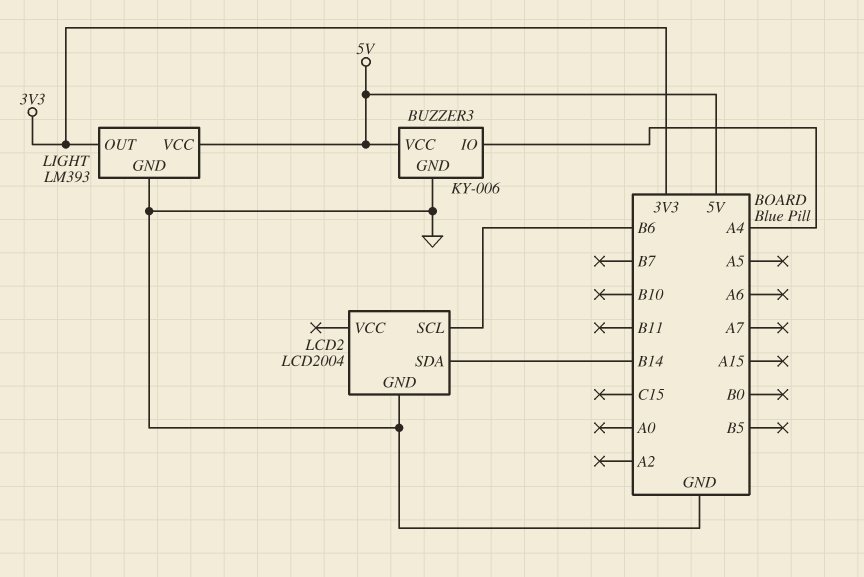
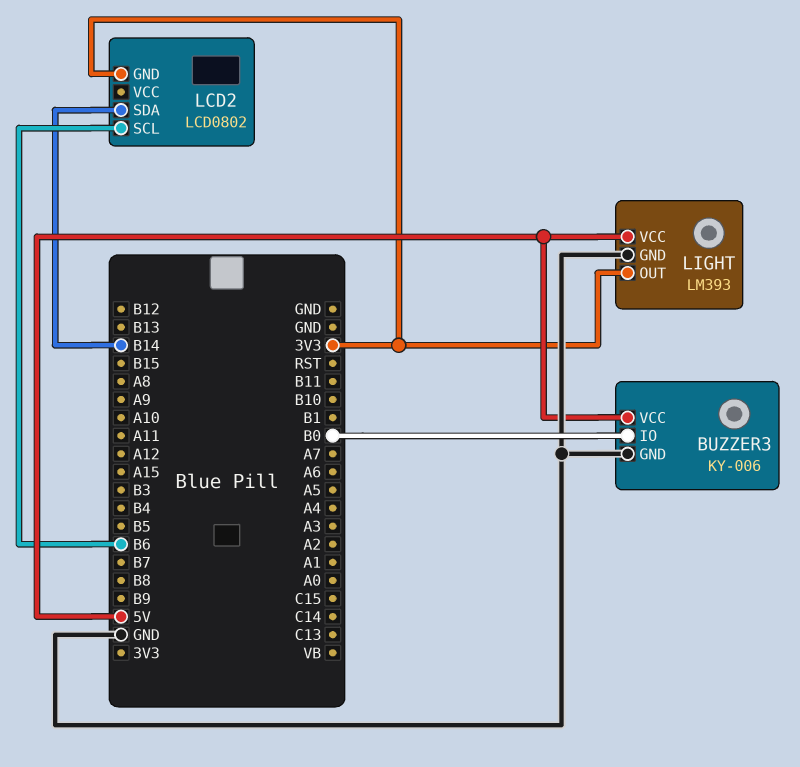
BUZZER3 pin IO: A4 -> B0
LCD2: LCD2004 -> LCD0802
LCD2 pin GND: GND -> 3V3

